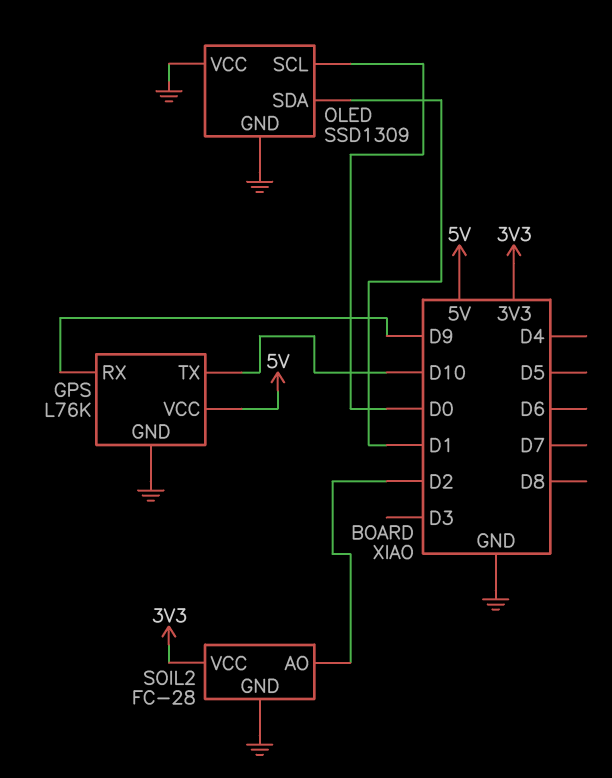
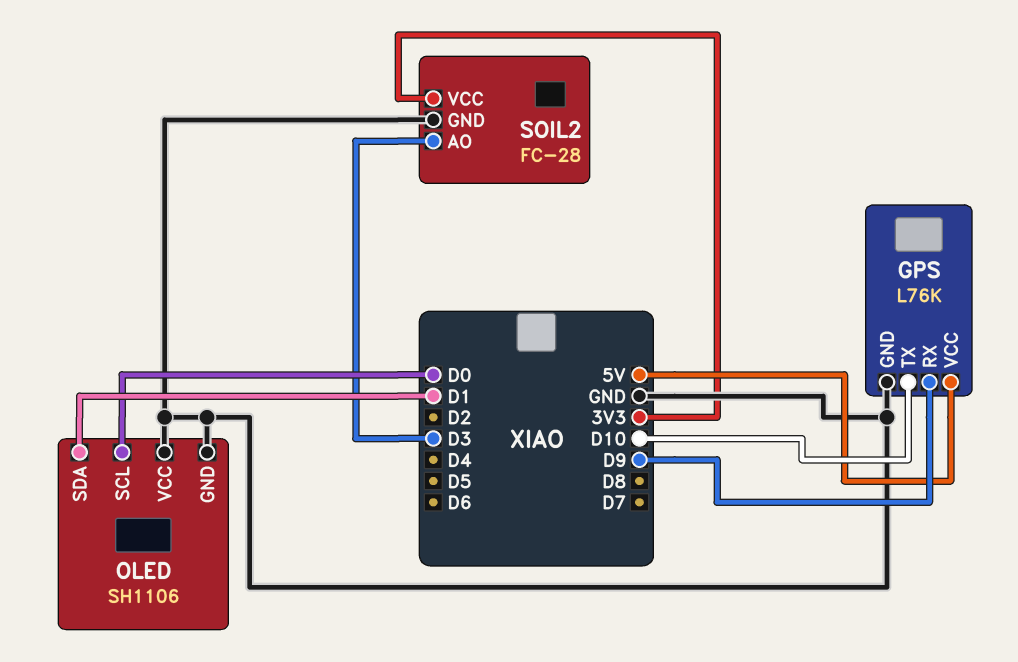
OLED: SSD1309 -> SH1106
SOIL2 pin AO: D2 -> D3

